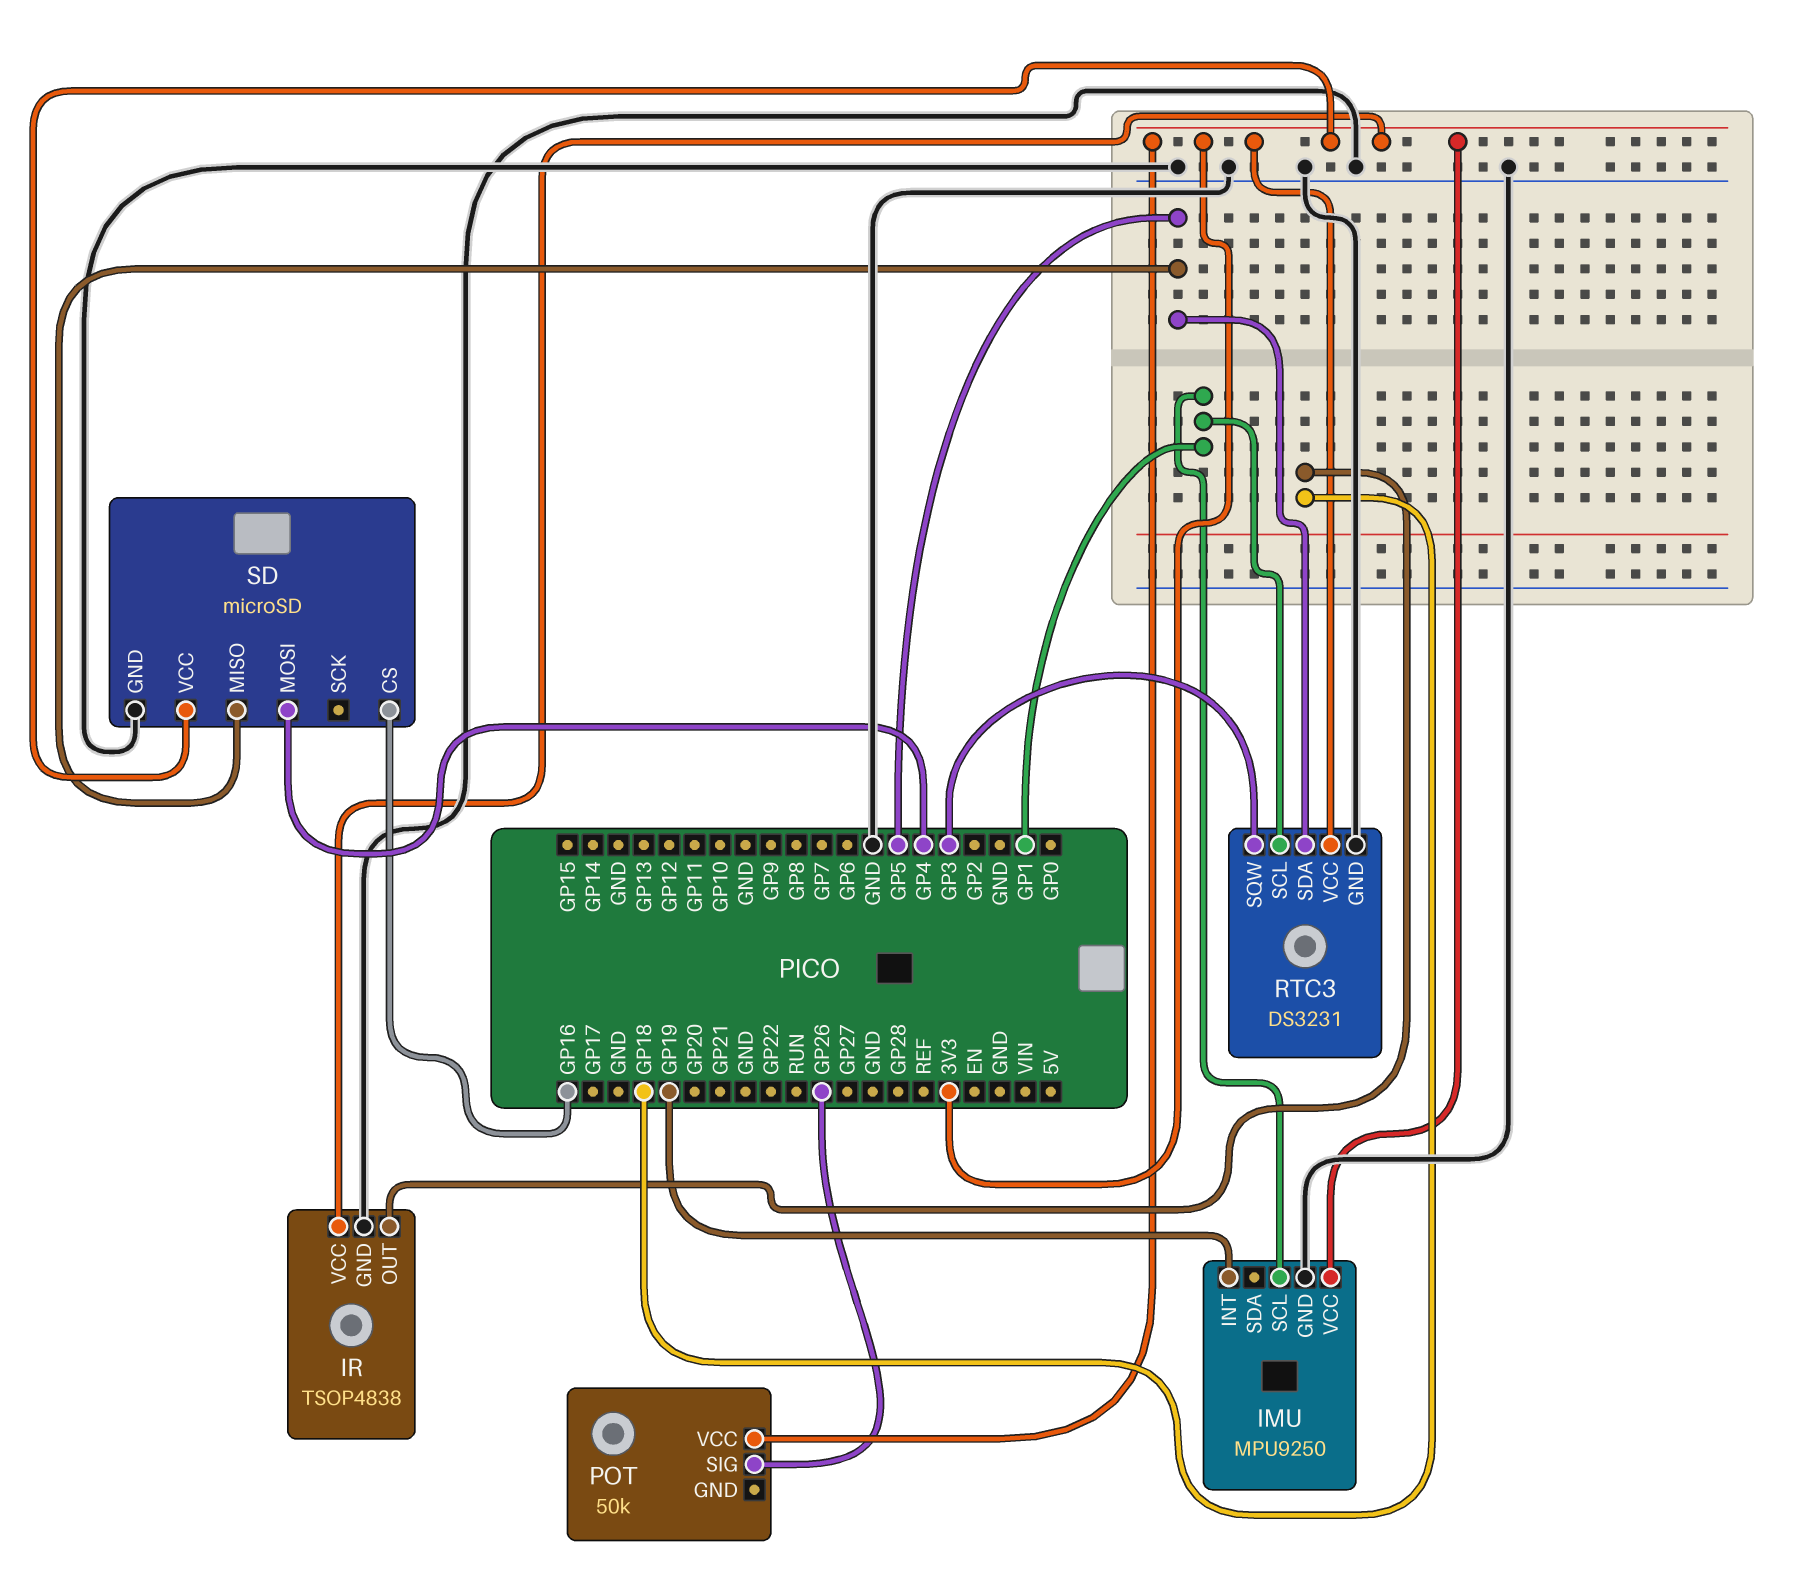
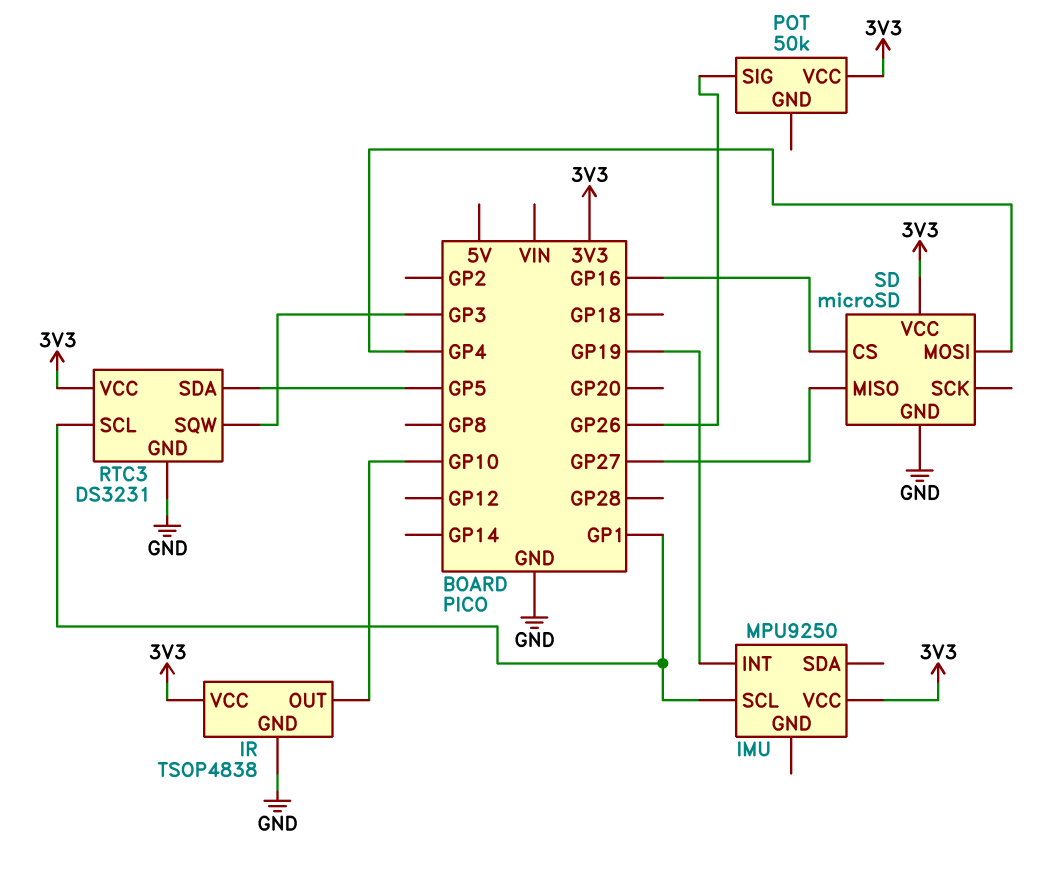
IMU pin GND: GND -> none
IR pin OUT: GP18 -> GP10
SD pin MISO: GP5 -> GP27

